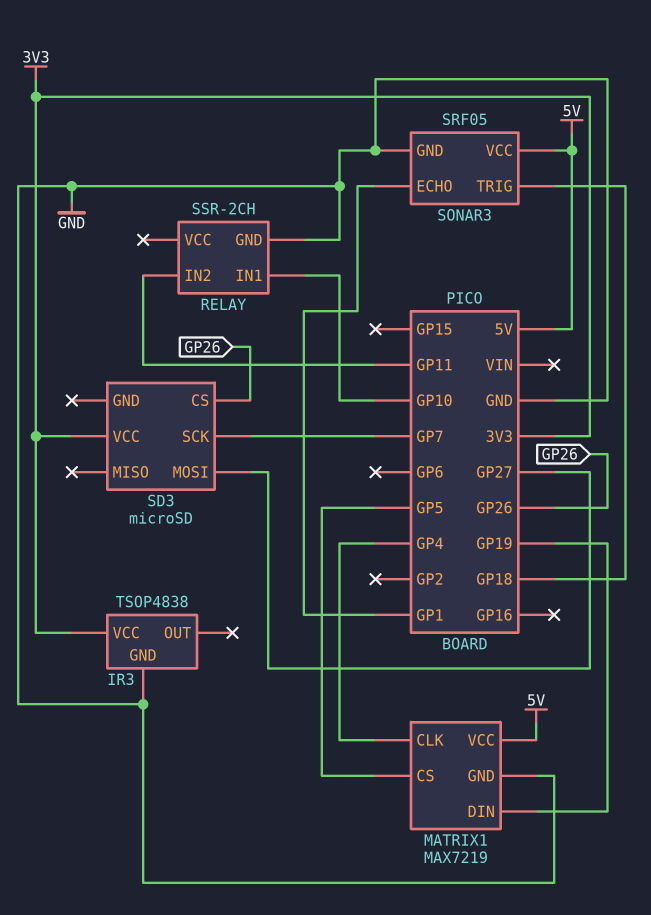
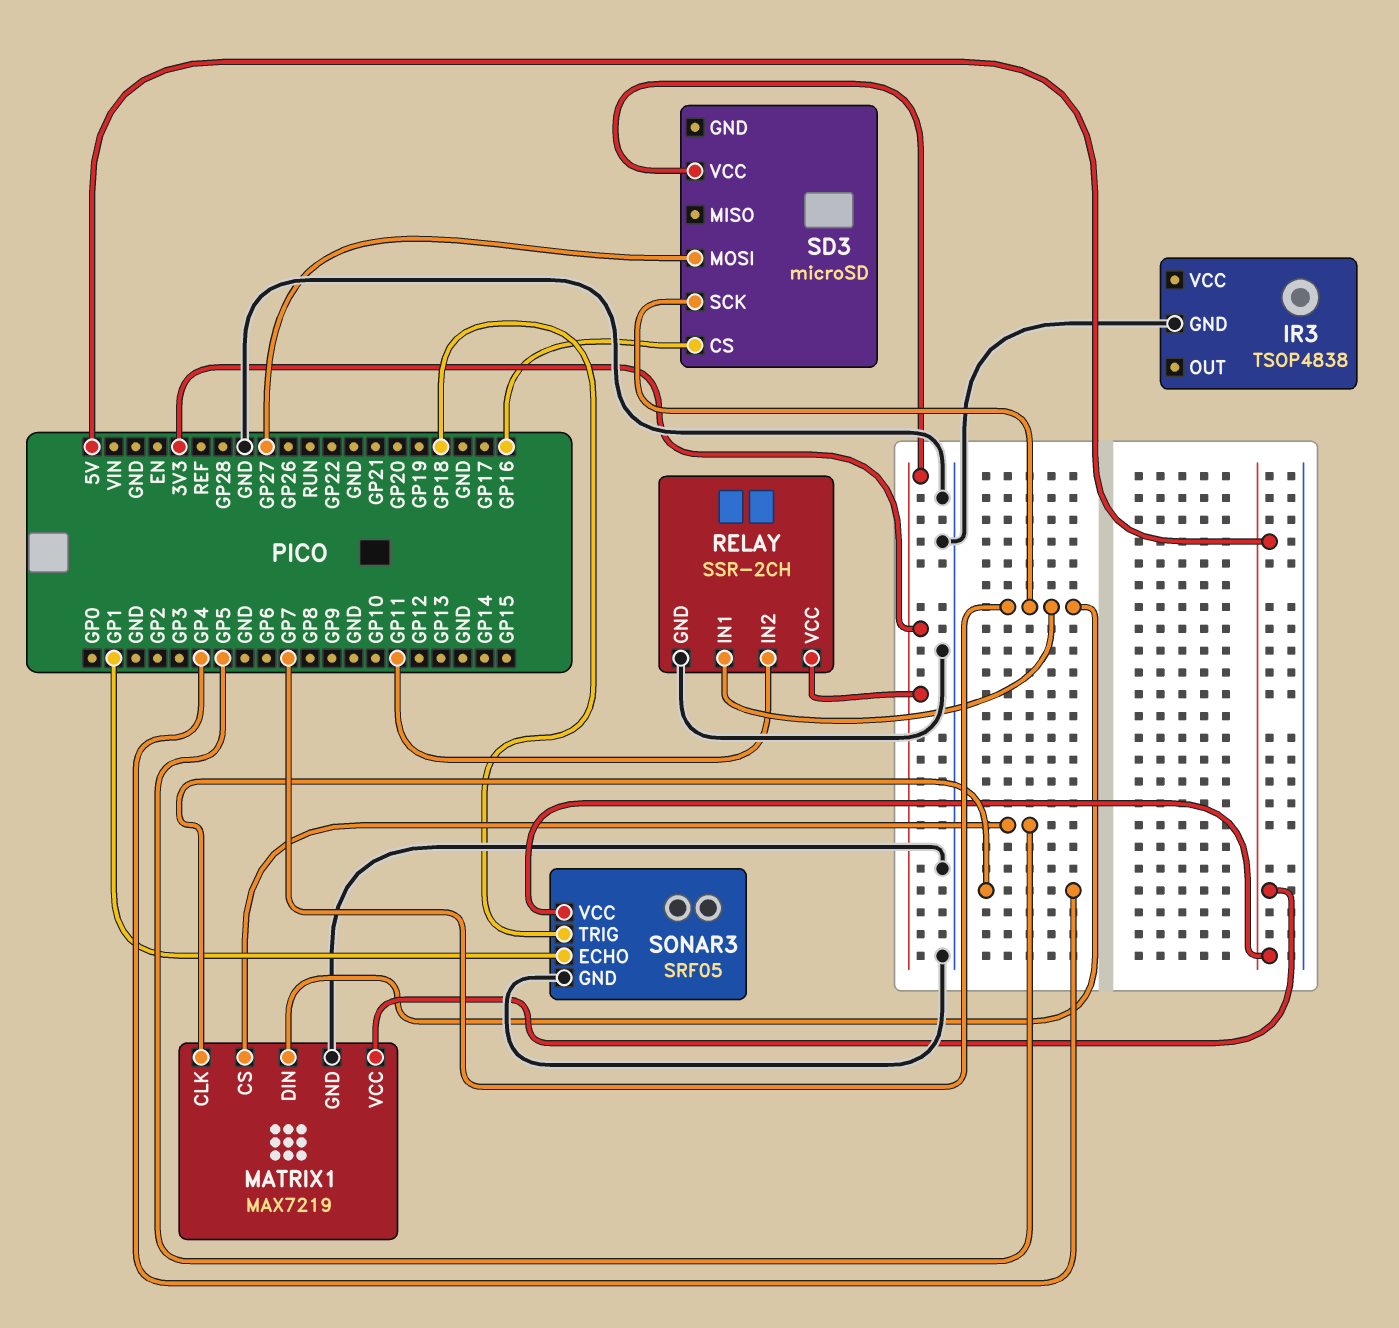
IR3 pin VCC: 3V3 -> none
MATRIX1 pin DIN: GP19 -> GP7
RELAY pin IN1: GP10 -> GP7
RELAY pin VCC: none -> 3V3
SD3 pin CS: GP26 -> GP16

